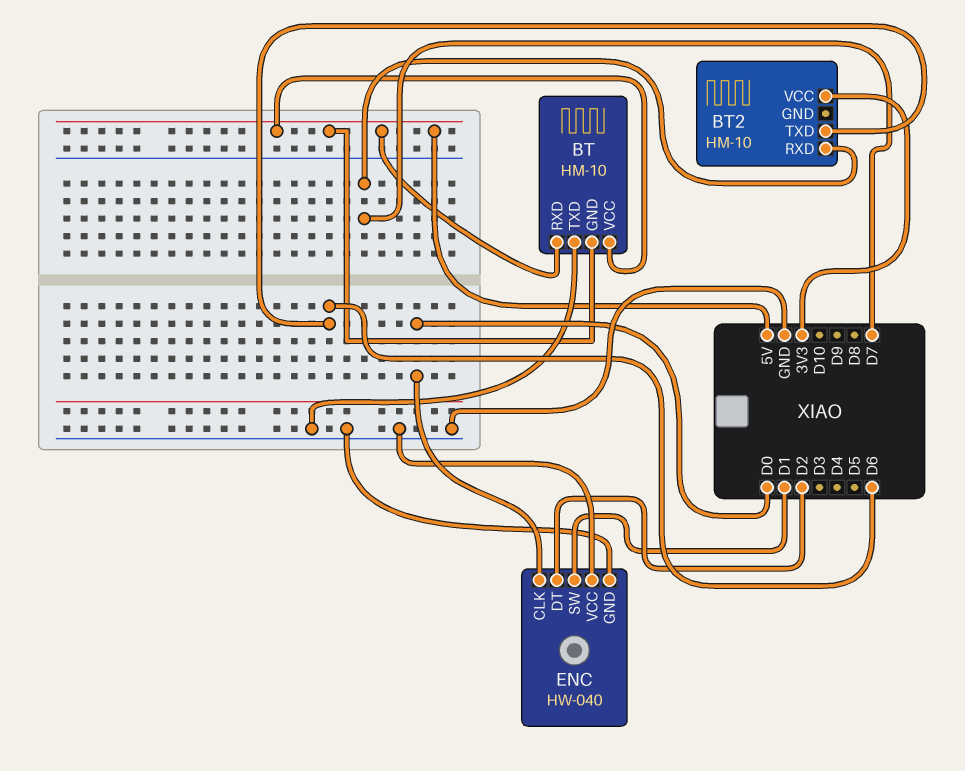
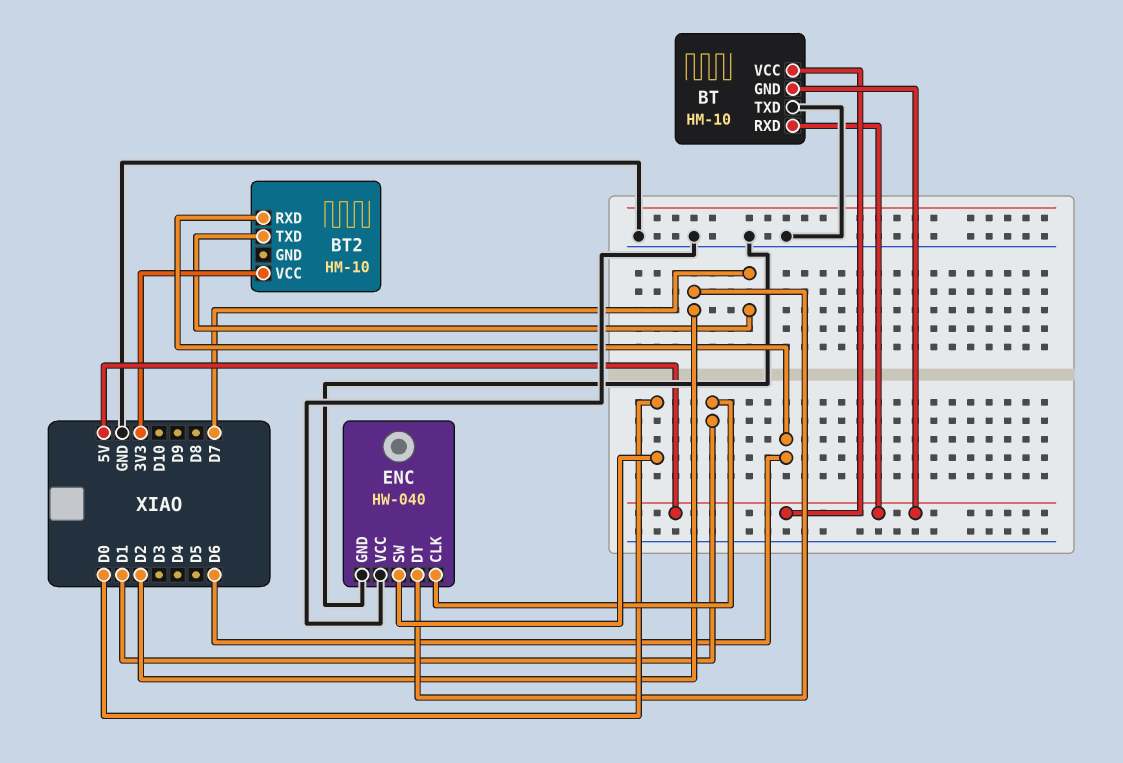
BT2 pin RXD: D7 -> D6
BT2 pin TXD: D6 -> D7
ENC pin CLK: D0 -> D1
ENC pin SW: D1 -> D0

